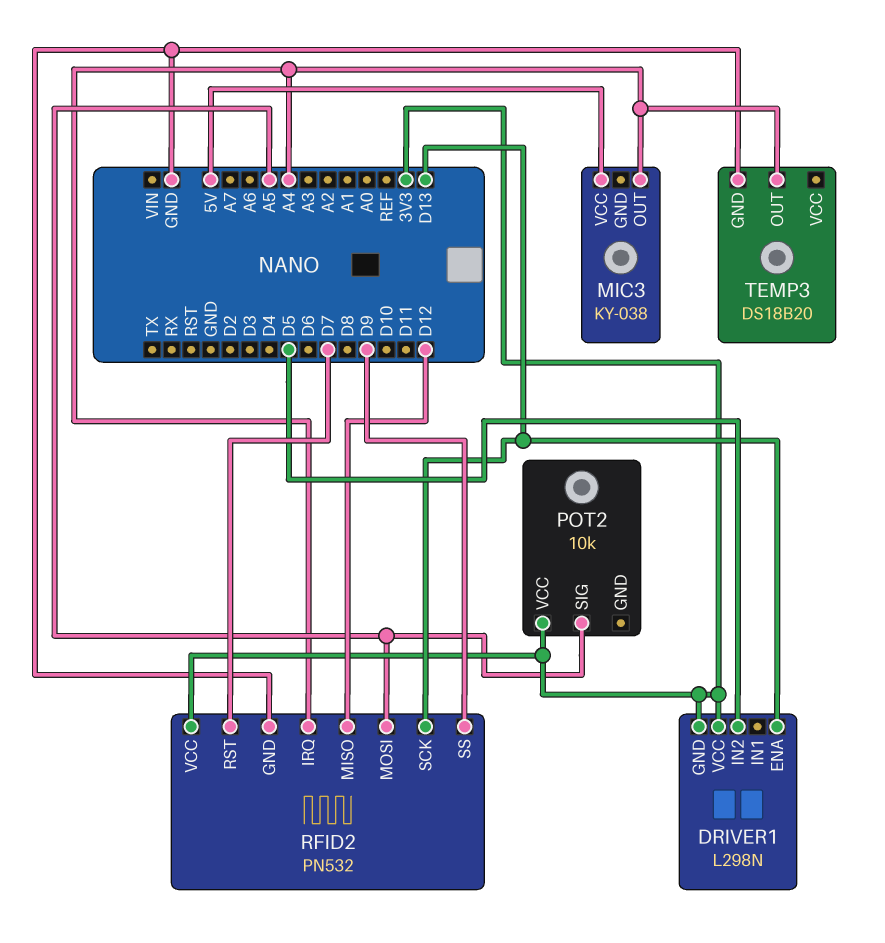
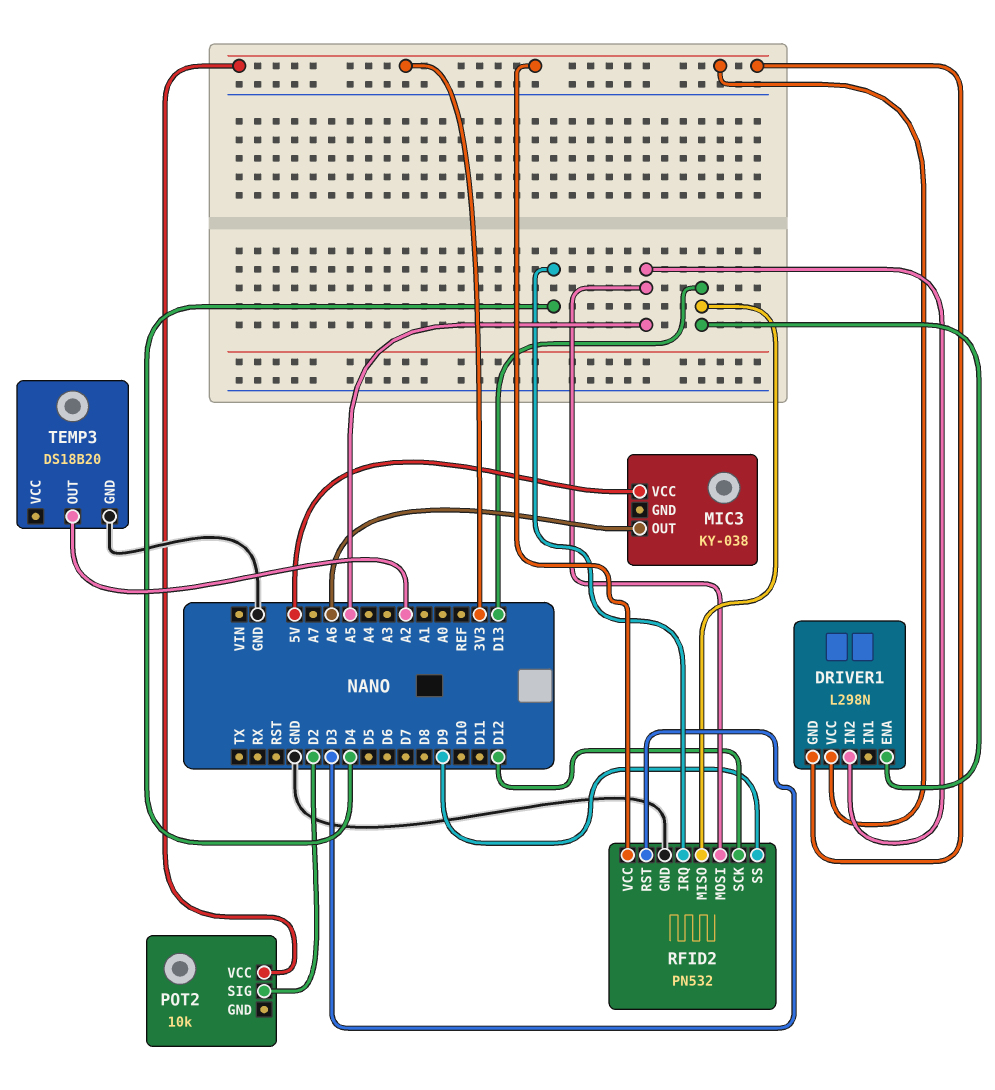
DRIVER1 pin IN2: D5 -> A5
MIC3 pin OUT: A4 -> A6
POT2 pin SIG: A5 -> D2
RFID2 pin IRQ: A4 -> D4
RFID2 pin MISO: D12 -> D13
RFID2 pin RST: D7 -> D3
RFID2 pin SCK: D13 -> D12
TEMP3 pin OUT: A4 -> A2

